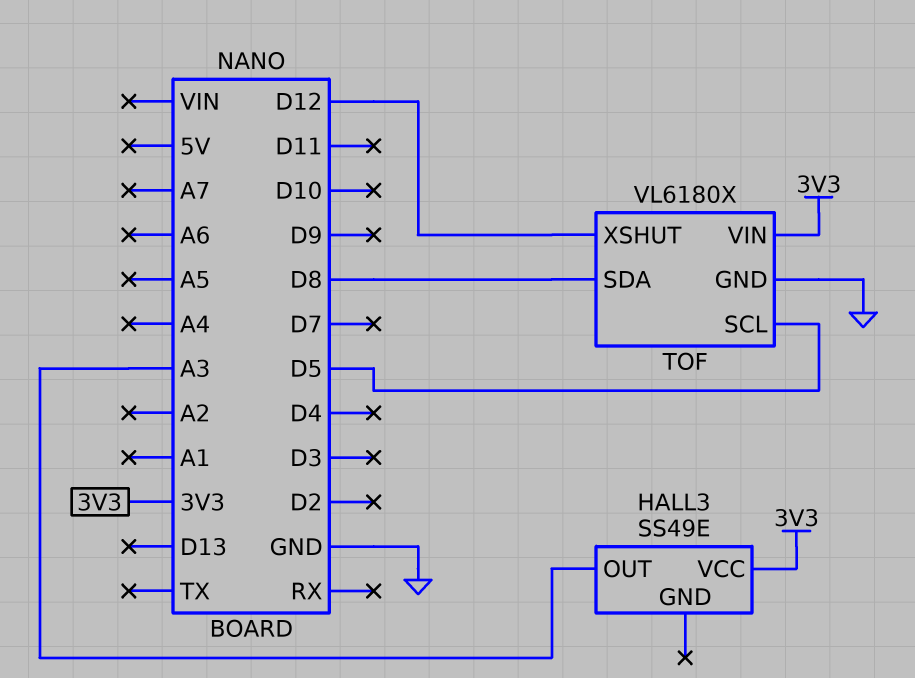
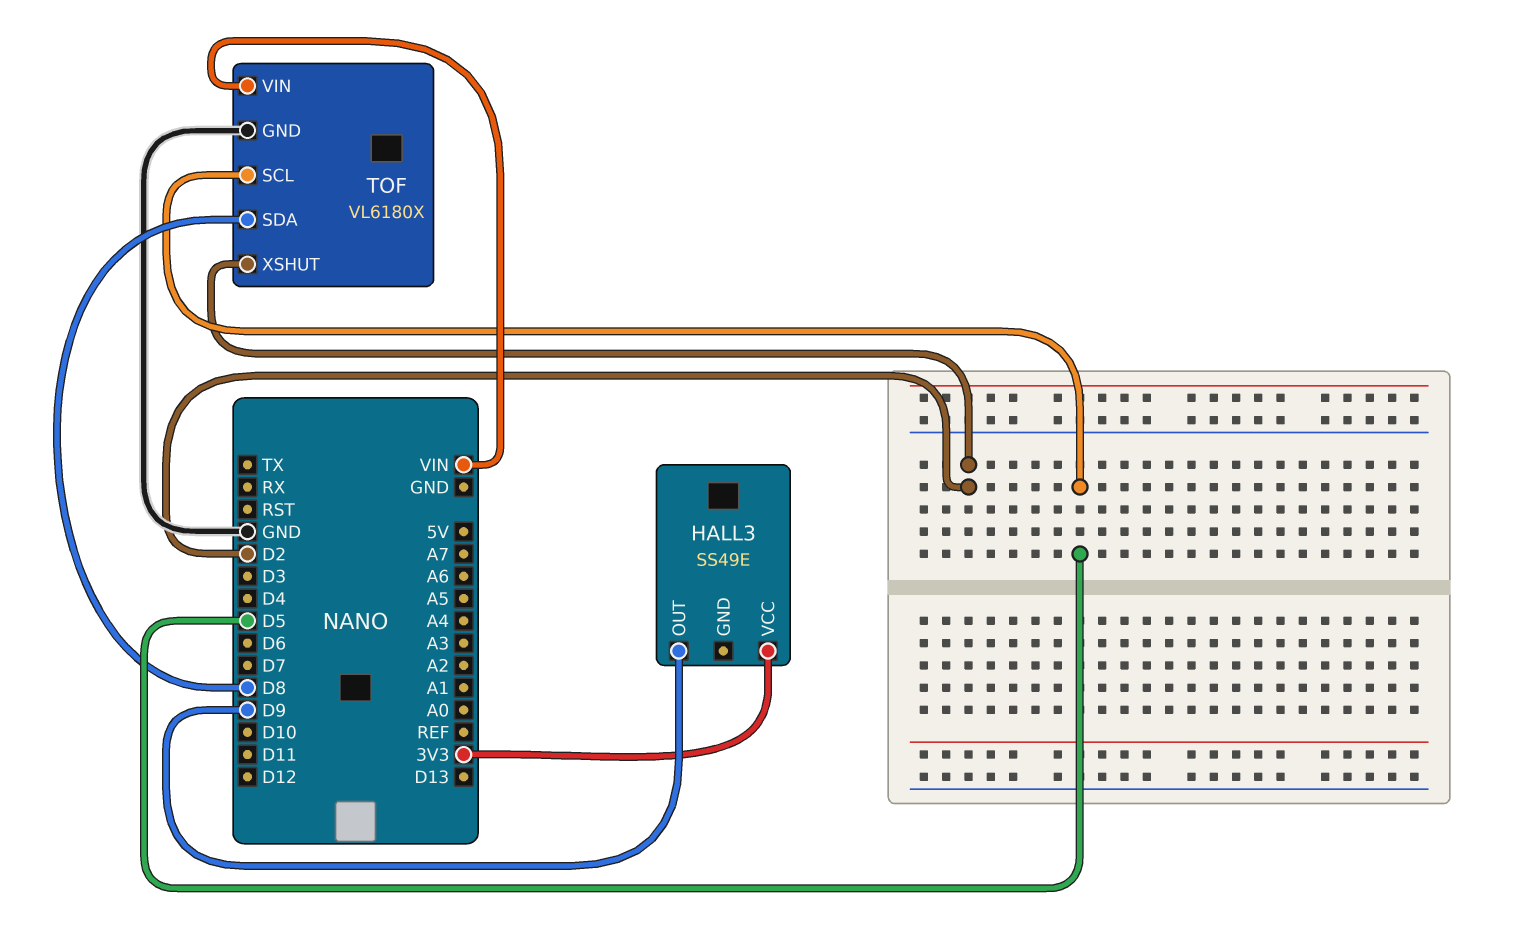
HALL3 pin OUT: A3 -> D9
TOF pin VIN: 3V3 -> VIN
TOF pin XSHUT: D12 -> D2

